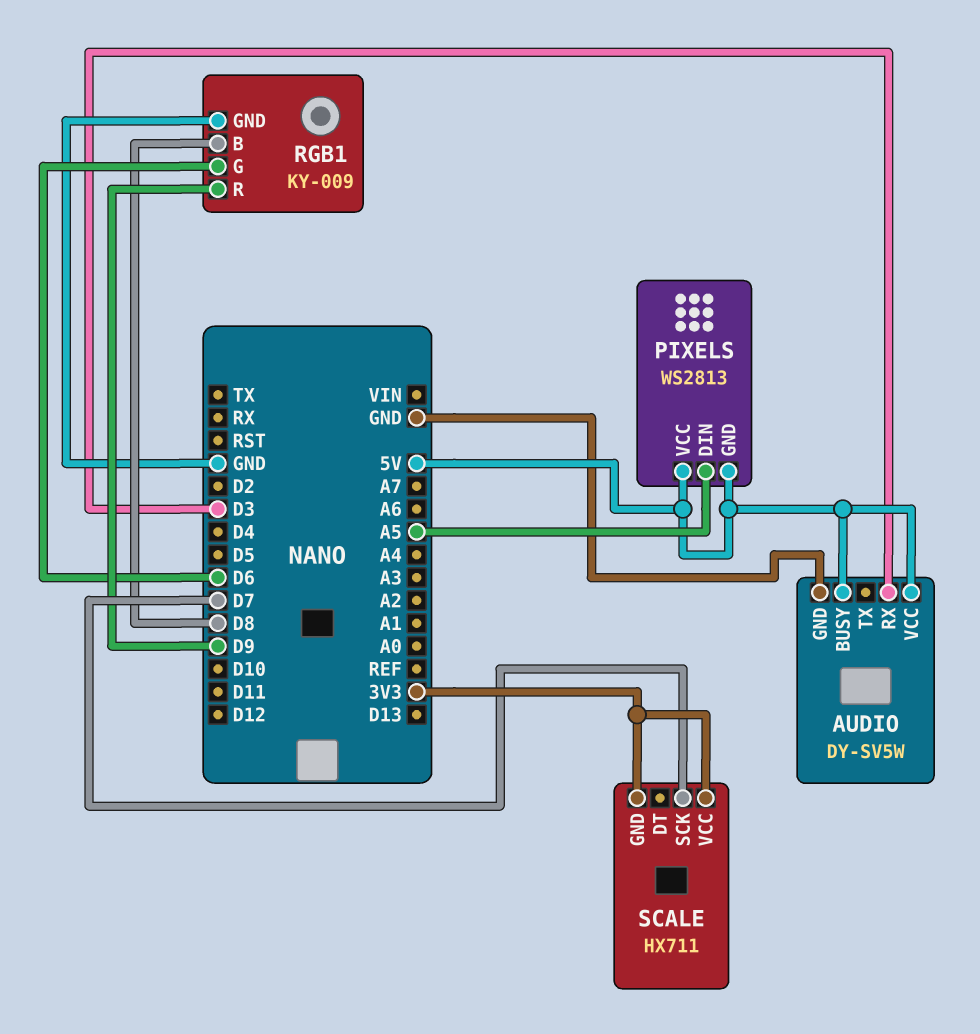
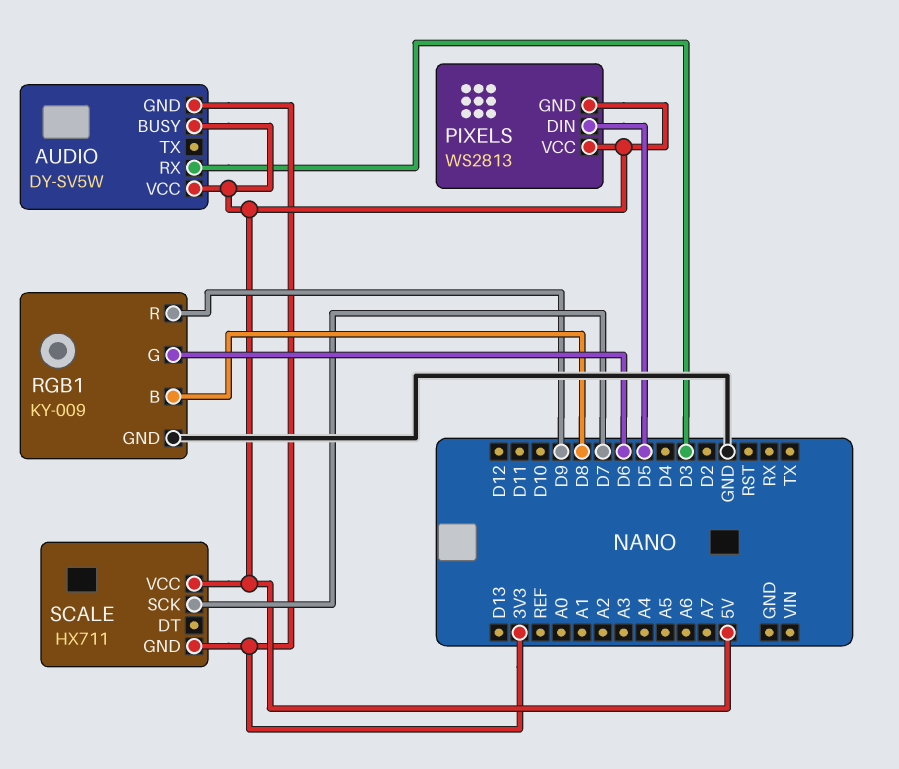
AUDIO pin GND: GND -> 3V3
PIXELS pin DIN: A5 -> D5
SCALE pin VCC: 3V3 -> 5V

